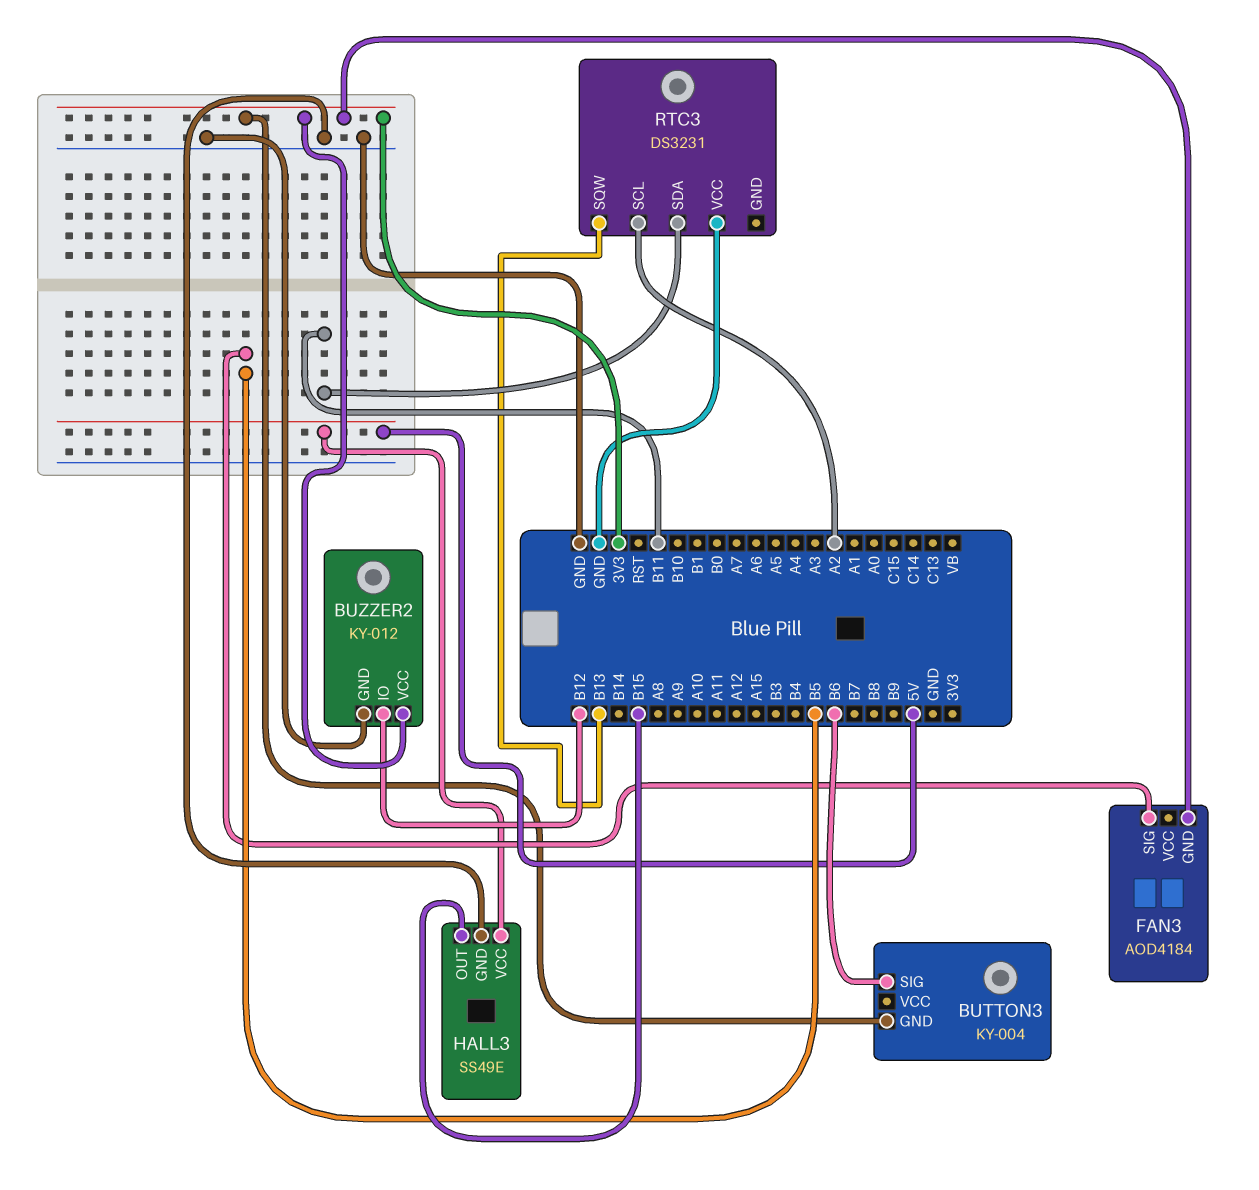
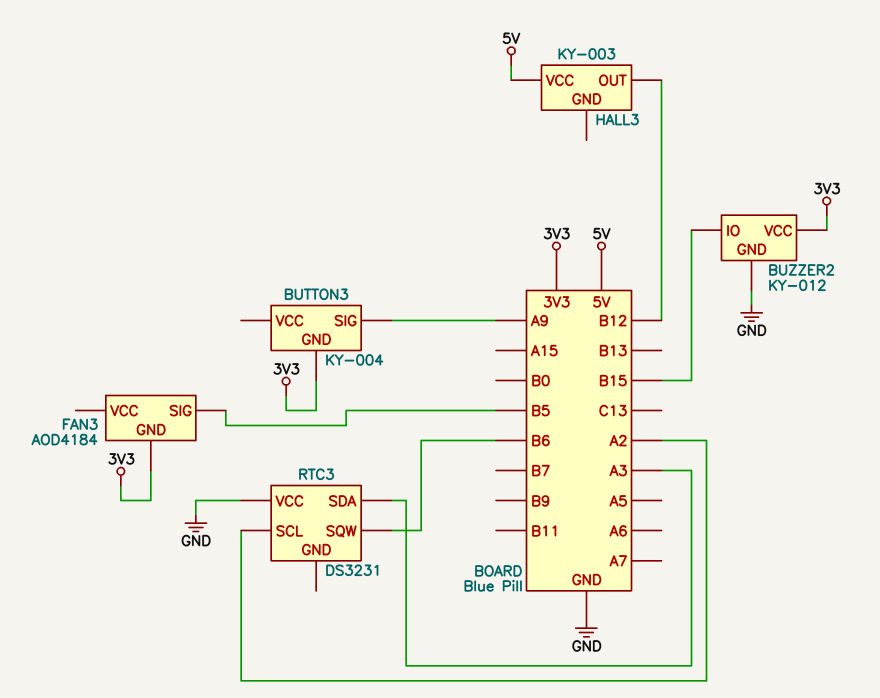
BUTTON3 pin SIG: B6 -> A9
BUZZER2 pin IO: B12 -> B15
HALL3: SS49E -> KY-003
HALL3 pin GND: GND -> none
HALL3 pin OUT: B15 -> B12
RTC3 pin SDA: B11 -> A3
RTC3 pin SQW: B13 -> B6

